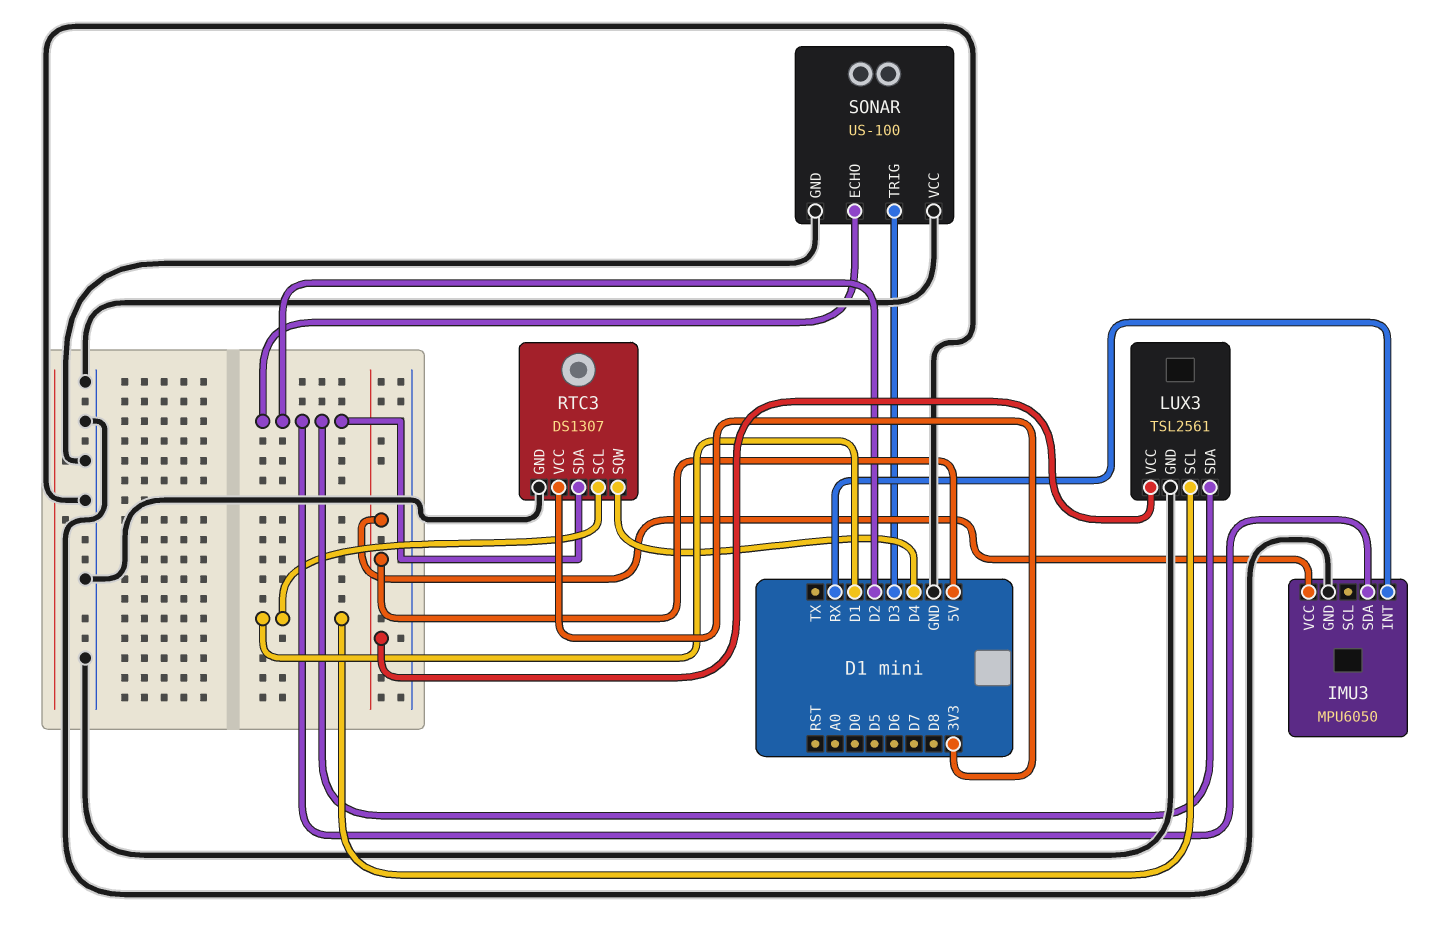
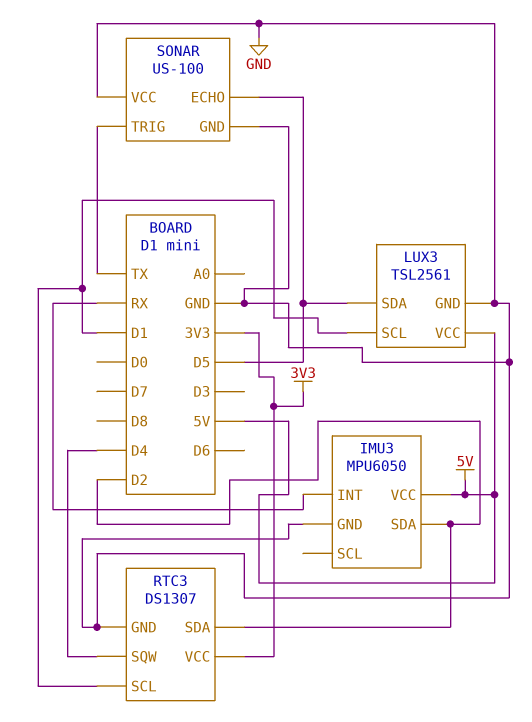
LUX3 pin SDA: D2 -> D5
SONAR pin ECHO: D2 -> D5
SONAR pin TRIG: D3 -> TX

